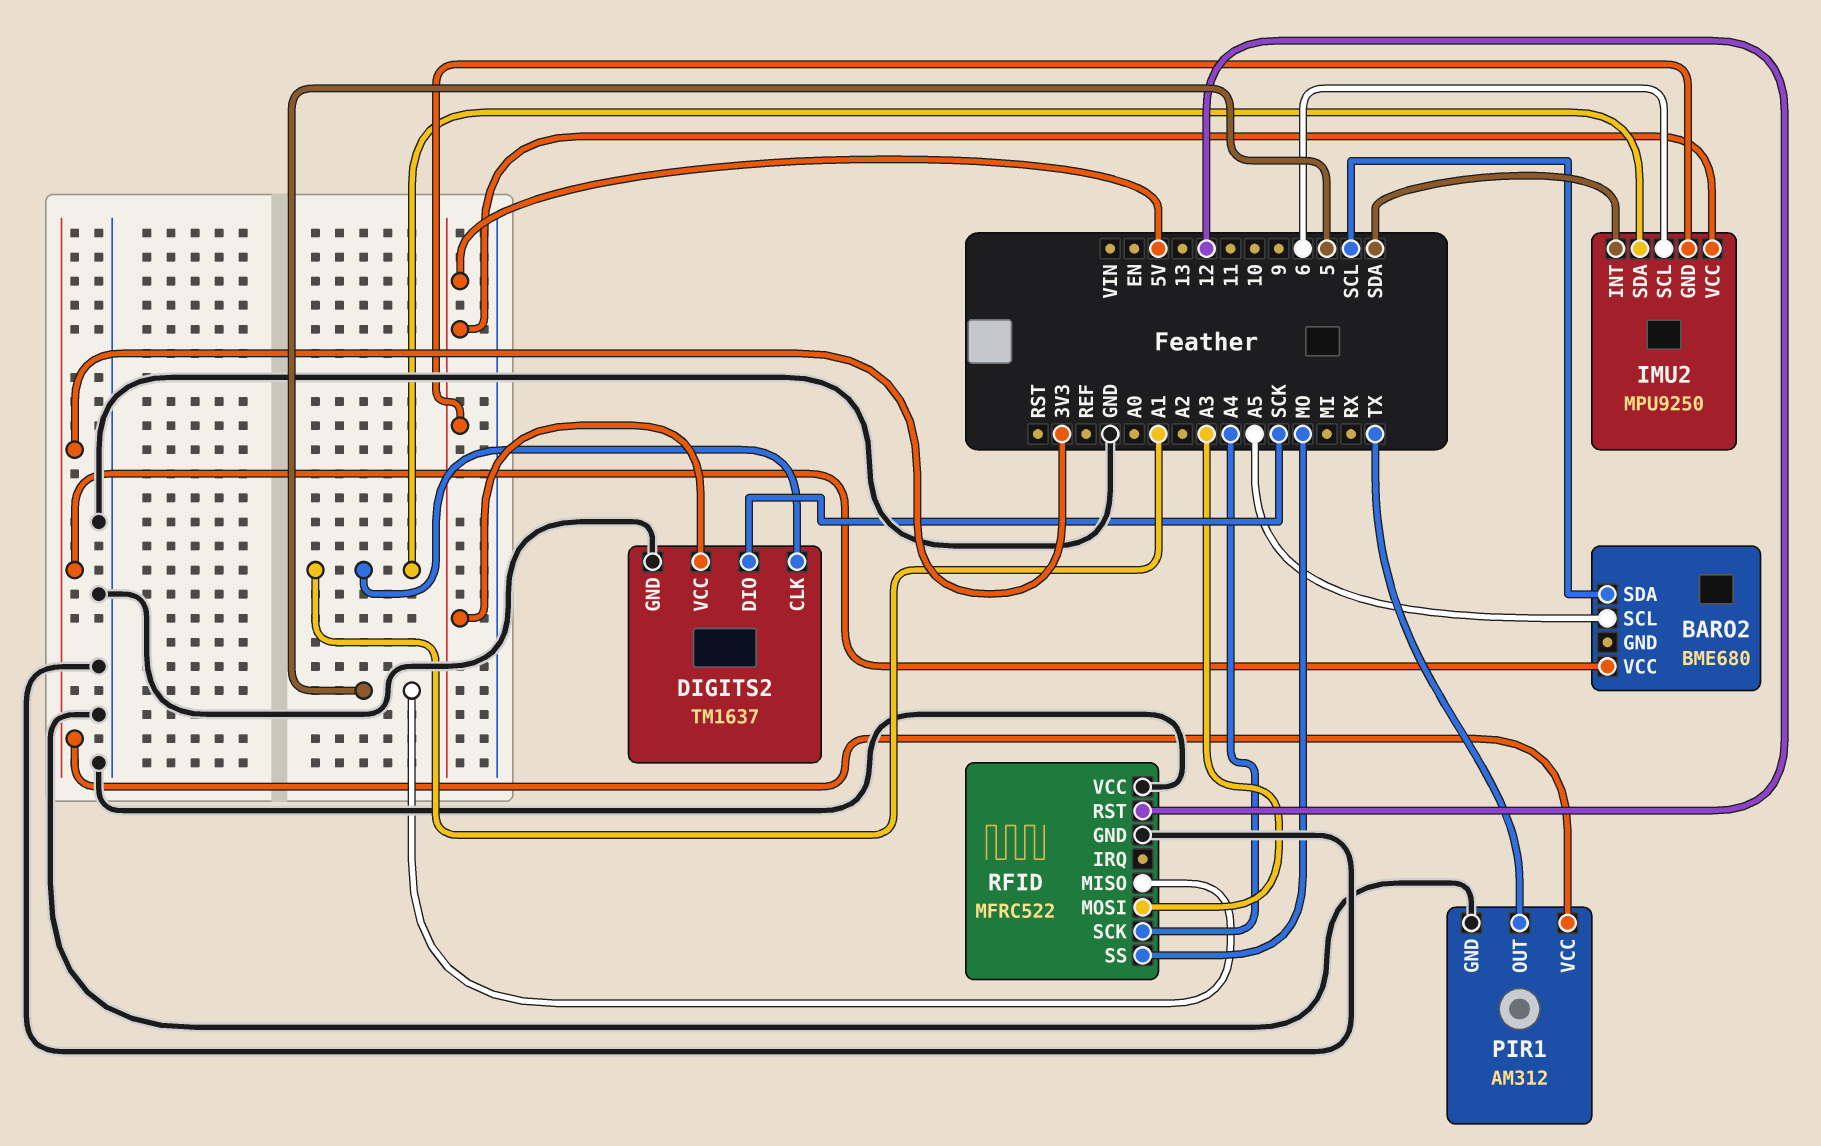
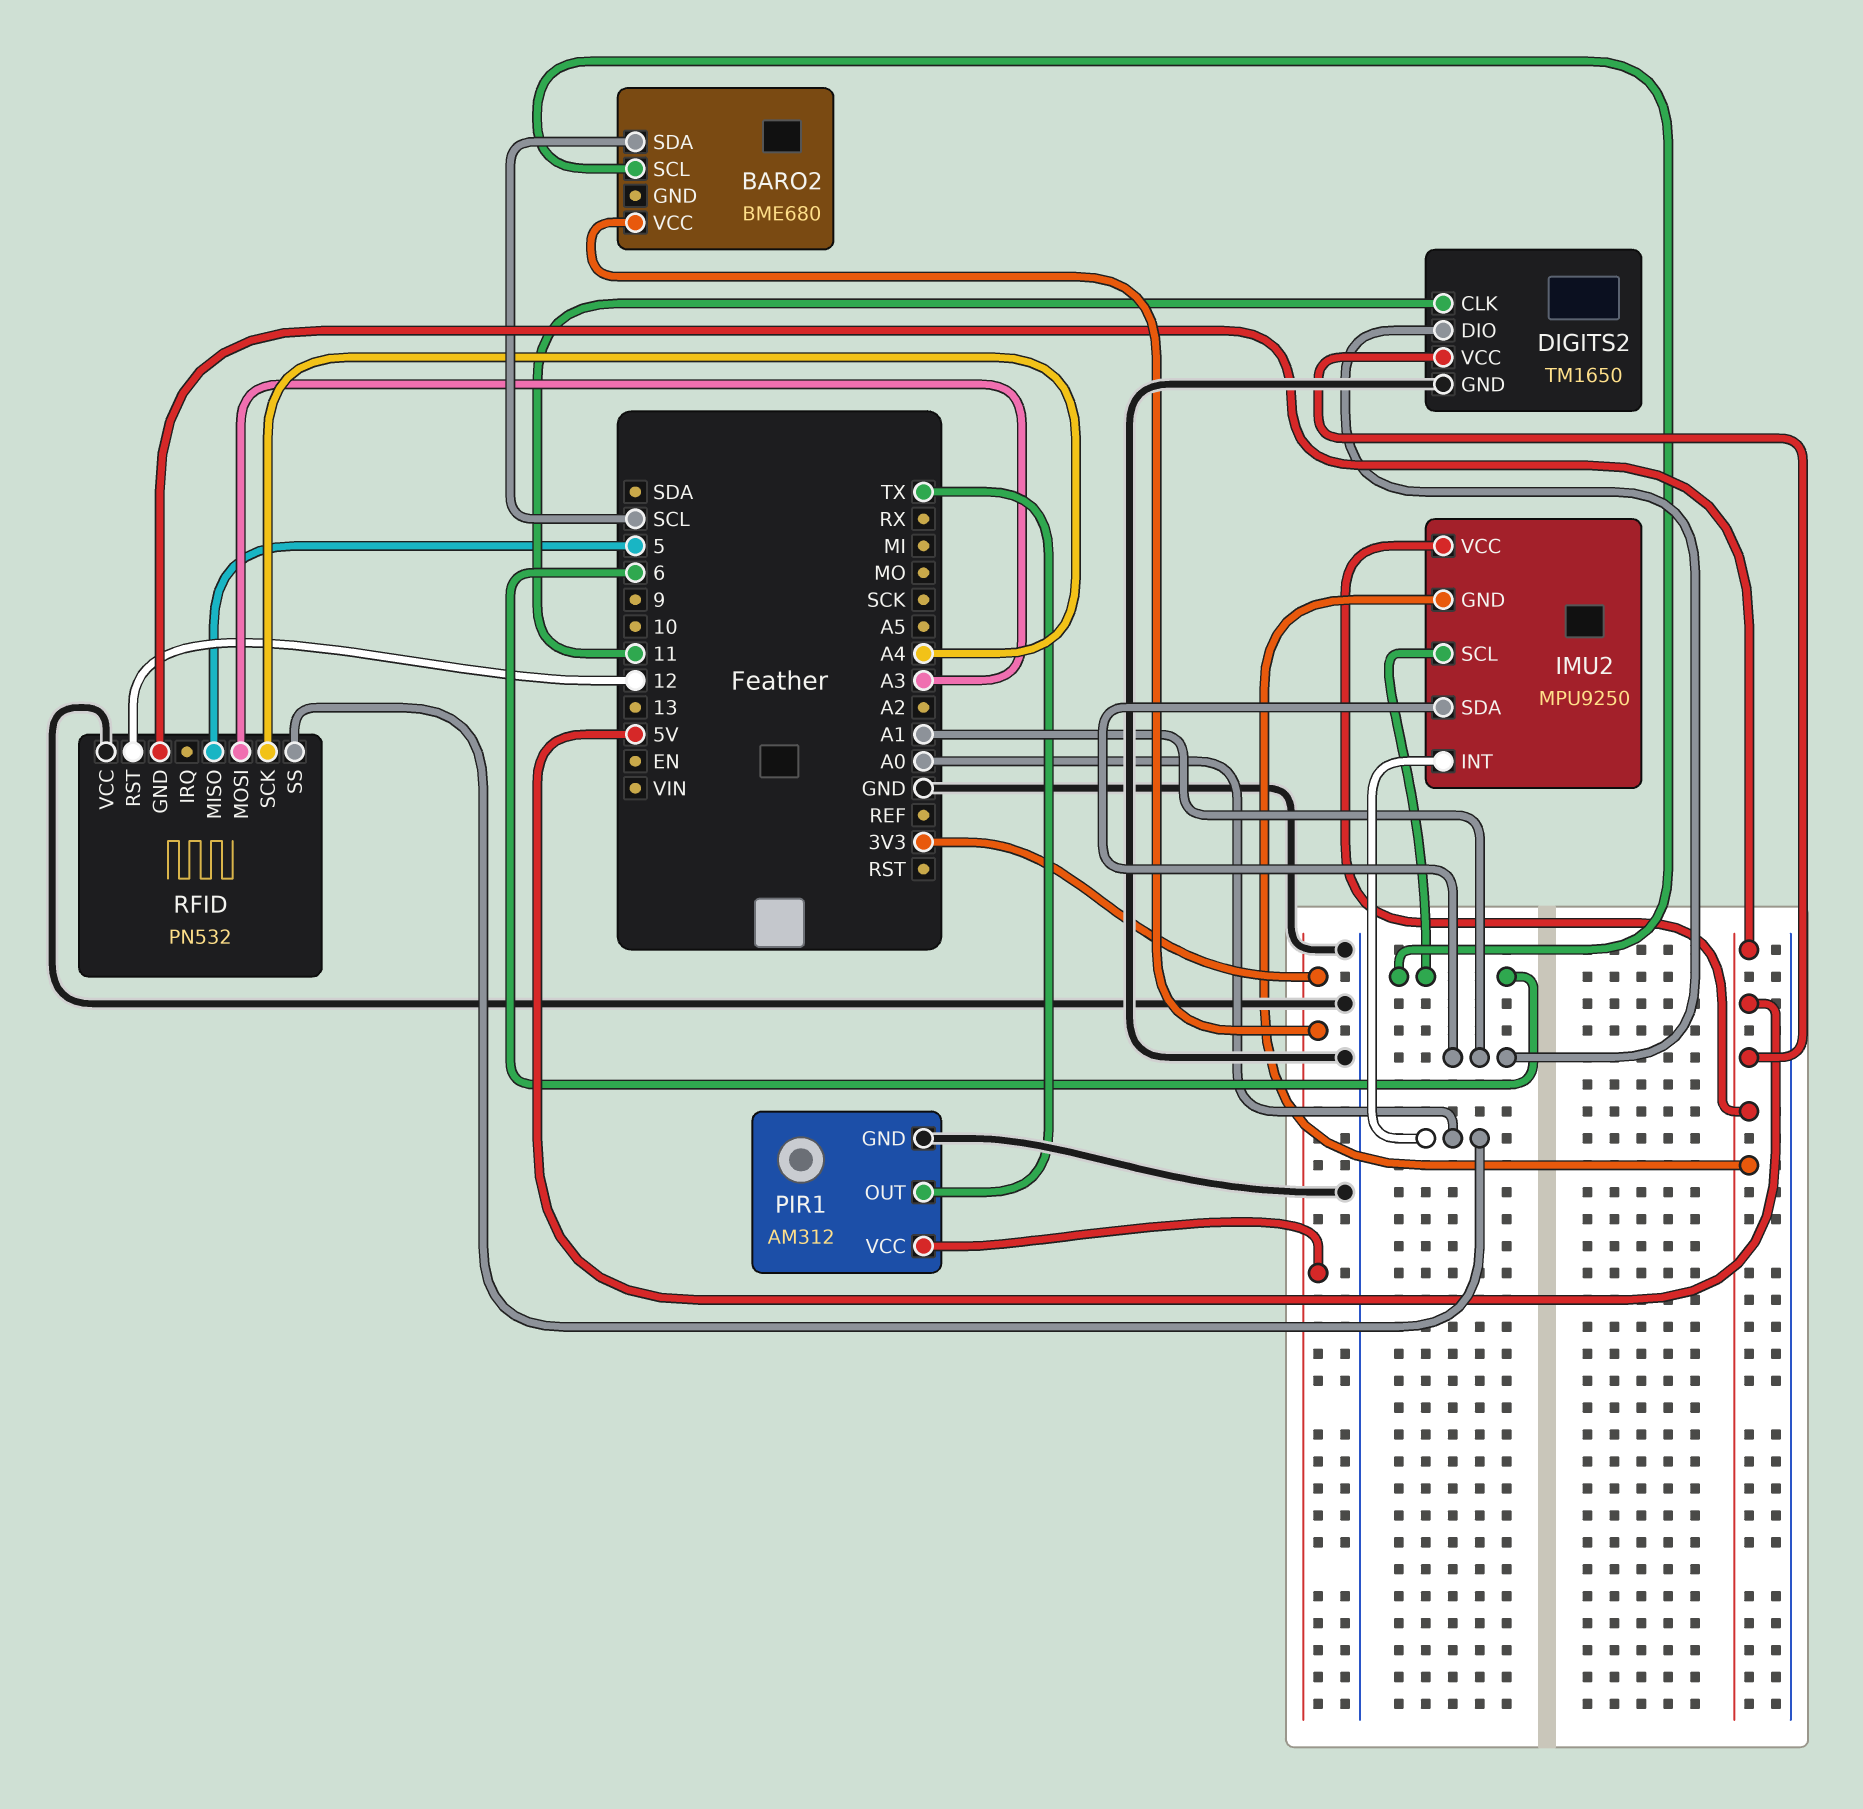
BARO2 pin SCL: A5 -> 6
DIGITS2: TM1637 -> TM1650
DIGITS2 pin CLK: A1 -> 11
DIGITS2 pin DIO: SCK -> A1
IMU2 pin INT: SDA -> A0
RFID: MFRC522 -> PN532
RFID pin GND: GND -> 5V
RFID pin SS: MO -> A0

